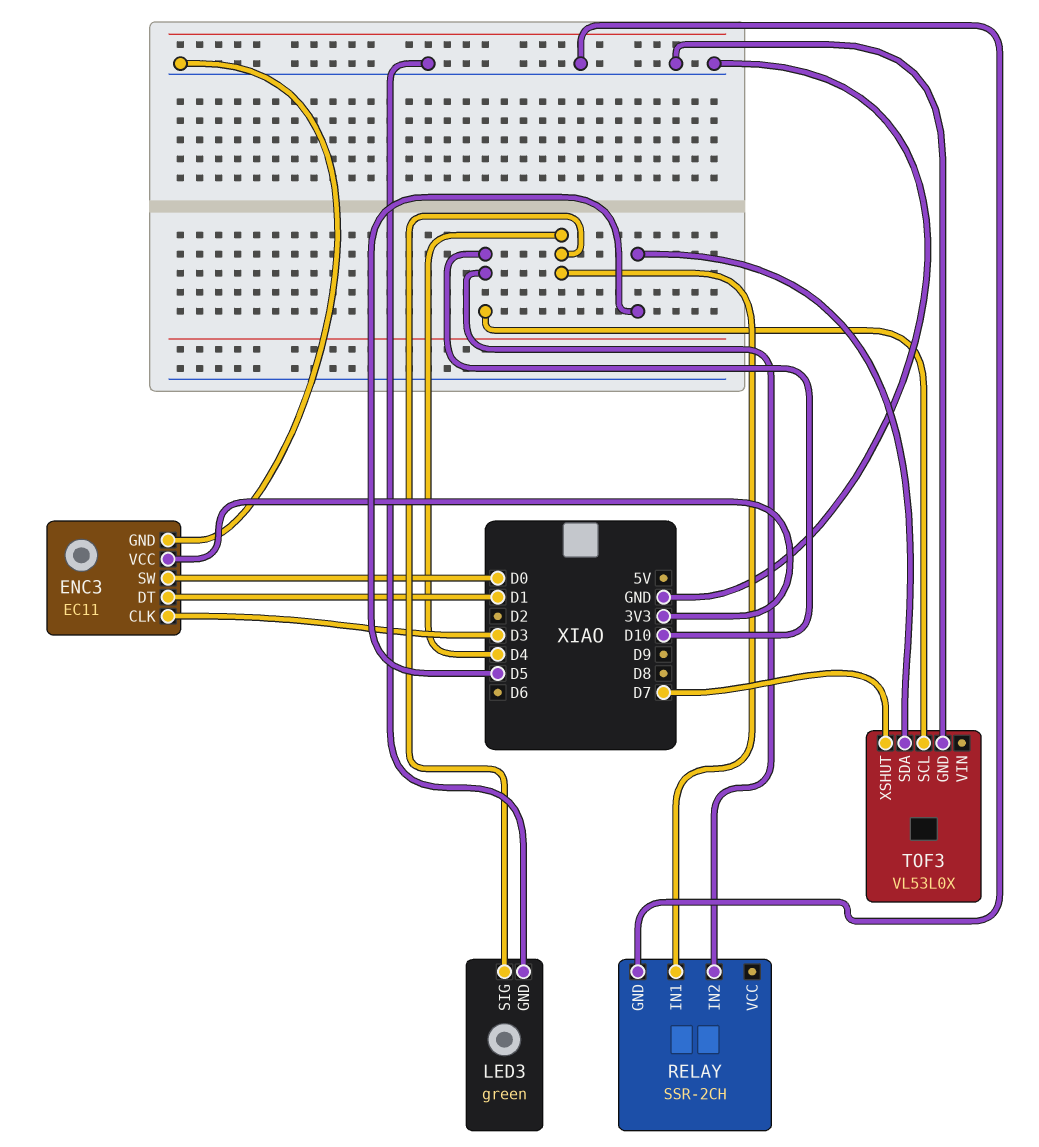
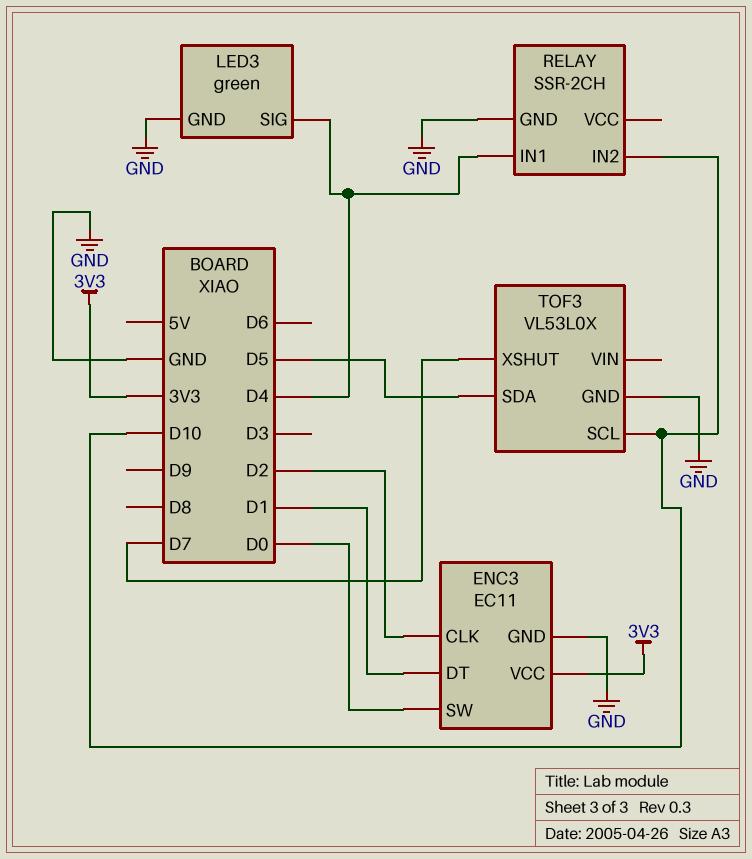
ENC3 pin CLK: D3 -> D2

